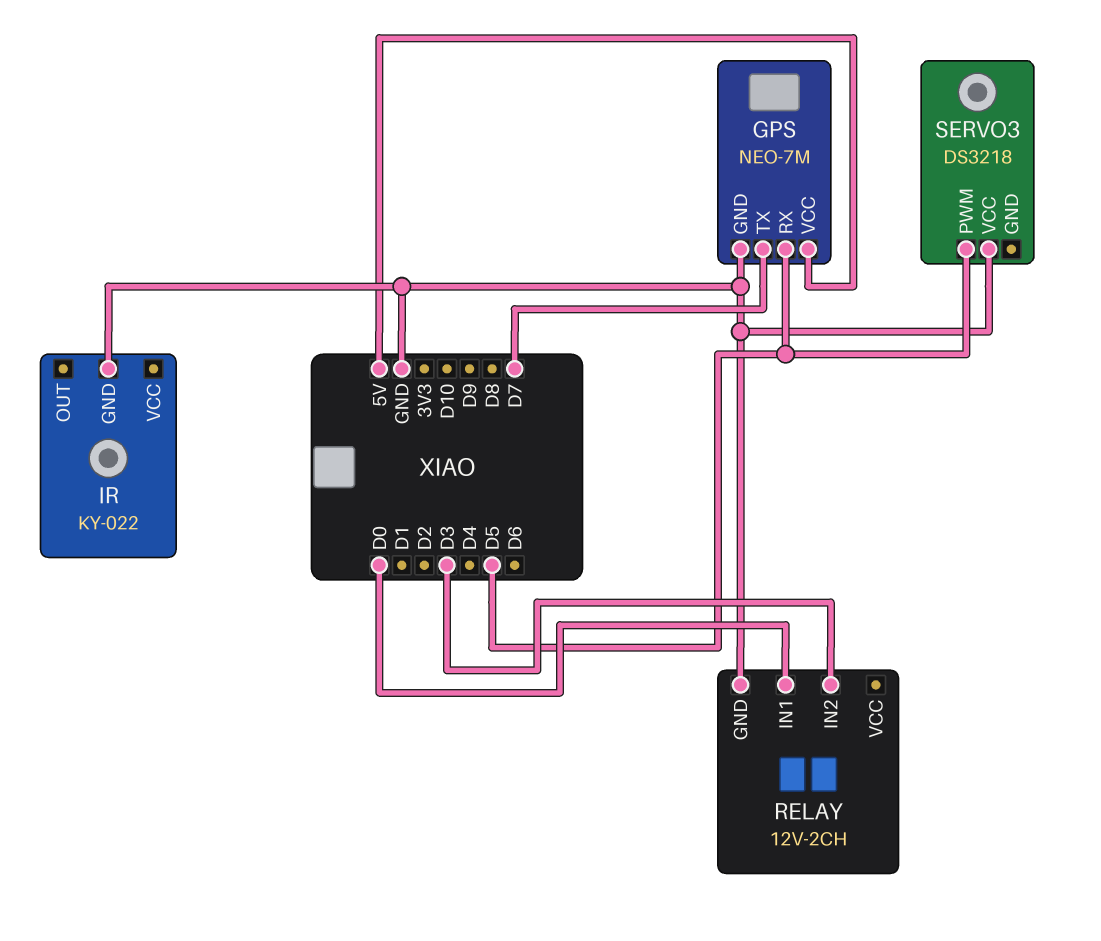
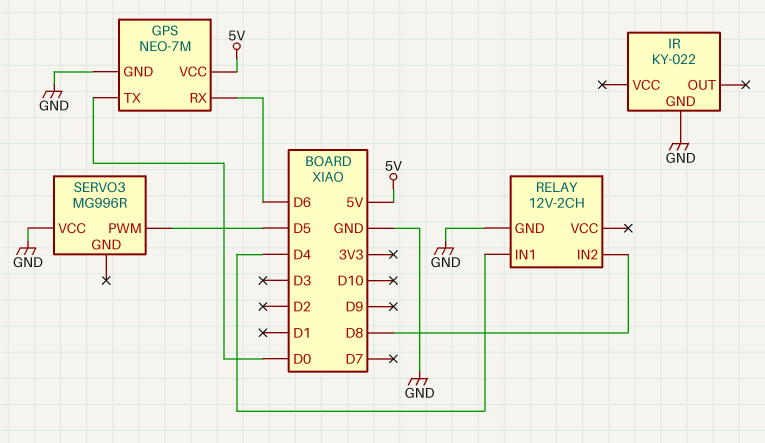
GPS pin RX: D5 -> D6
GPS pin TX: D7 -> D0
RELAY pin IN1: D0 -> D4
RELAY pin IN2: D3 -> D8
SERVO3: DS3218 -> MG996R

